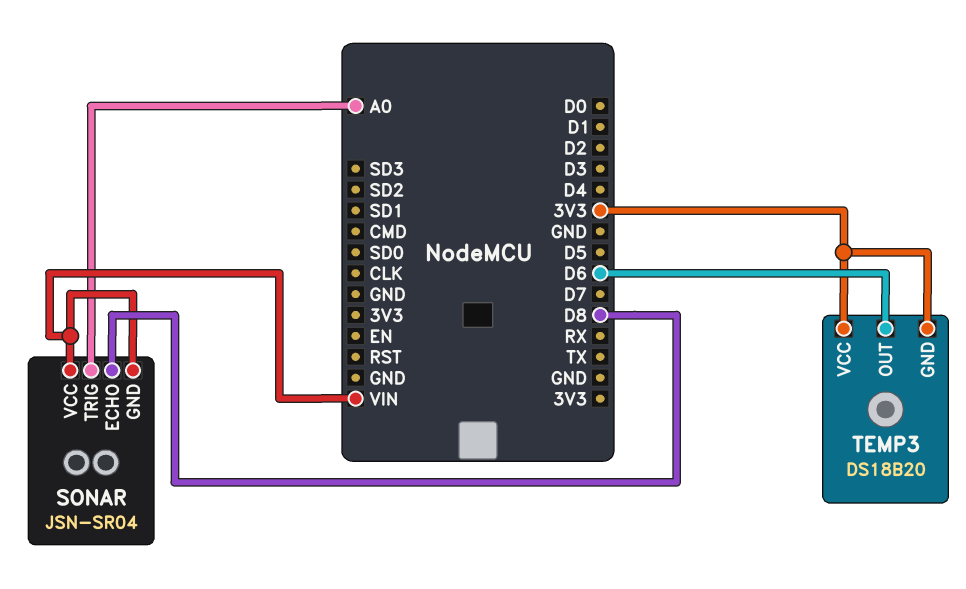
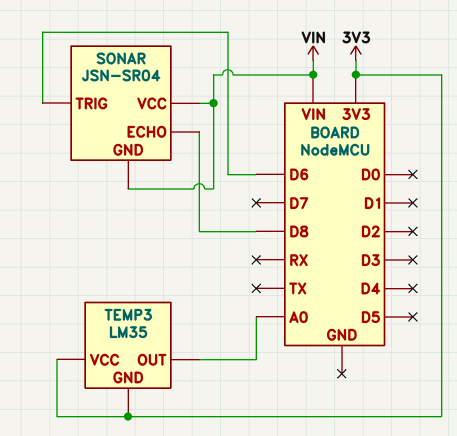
SONAR pin TRIG: A0 -> D6
TEMP3: DS18B20 -> LM35
TEMP3 pin OUT: D6 -> A0

